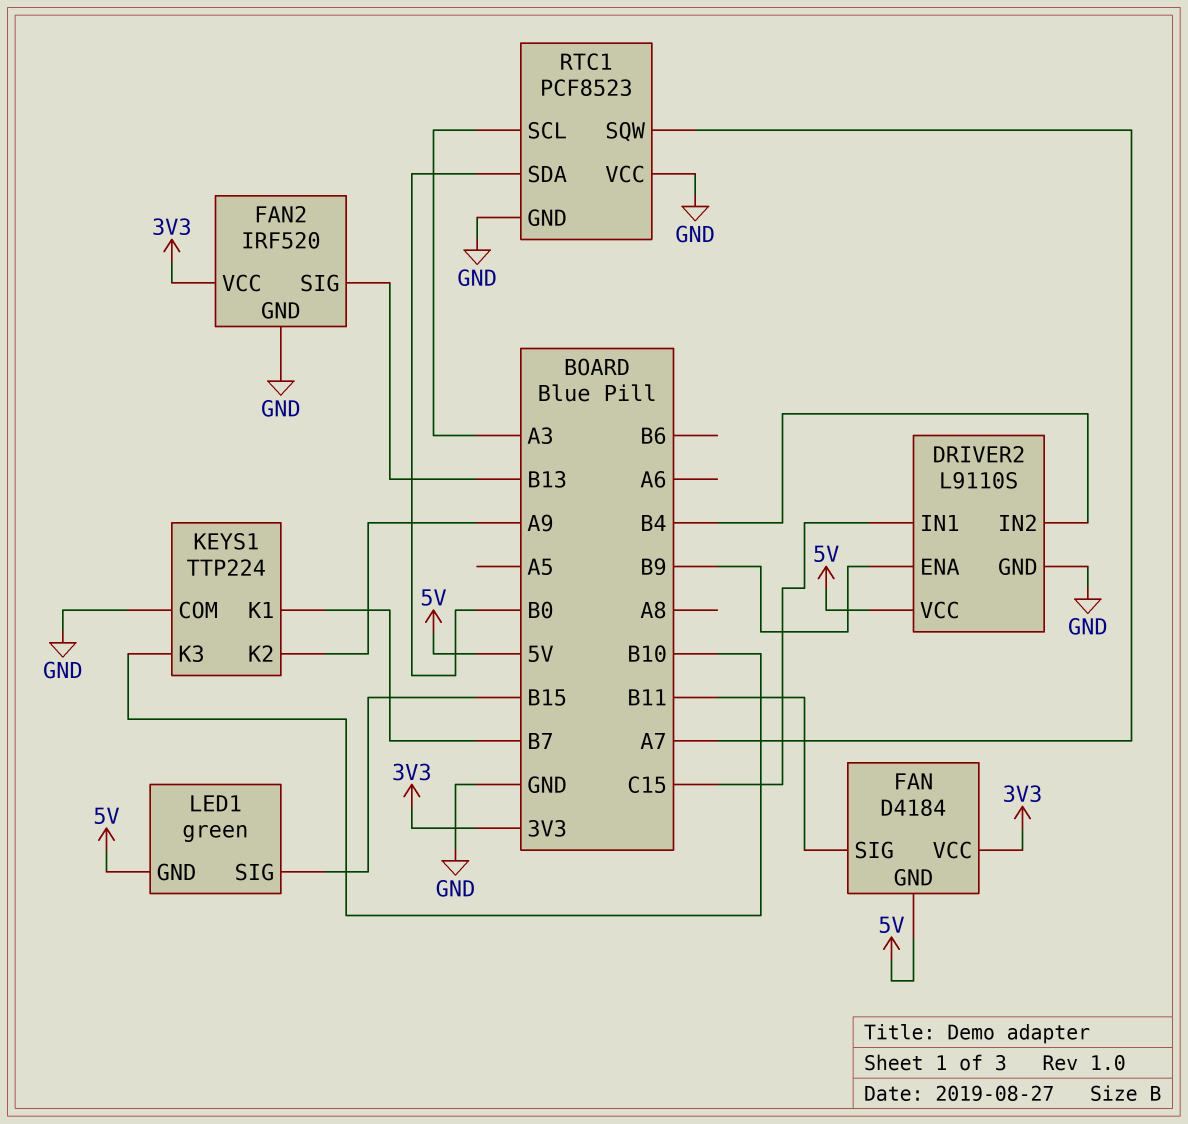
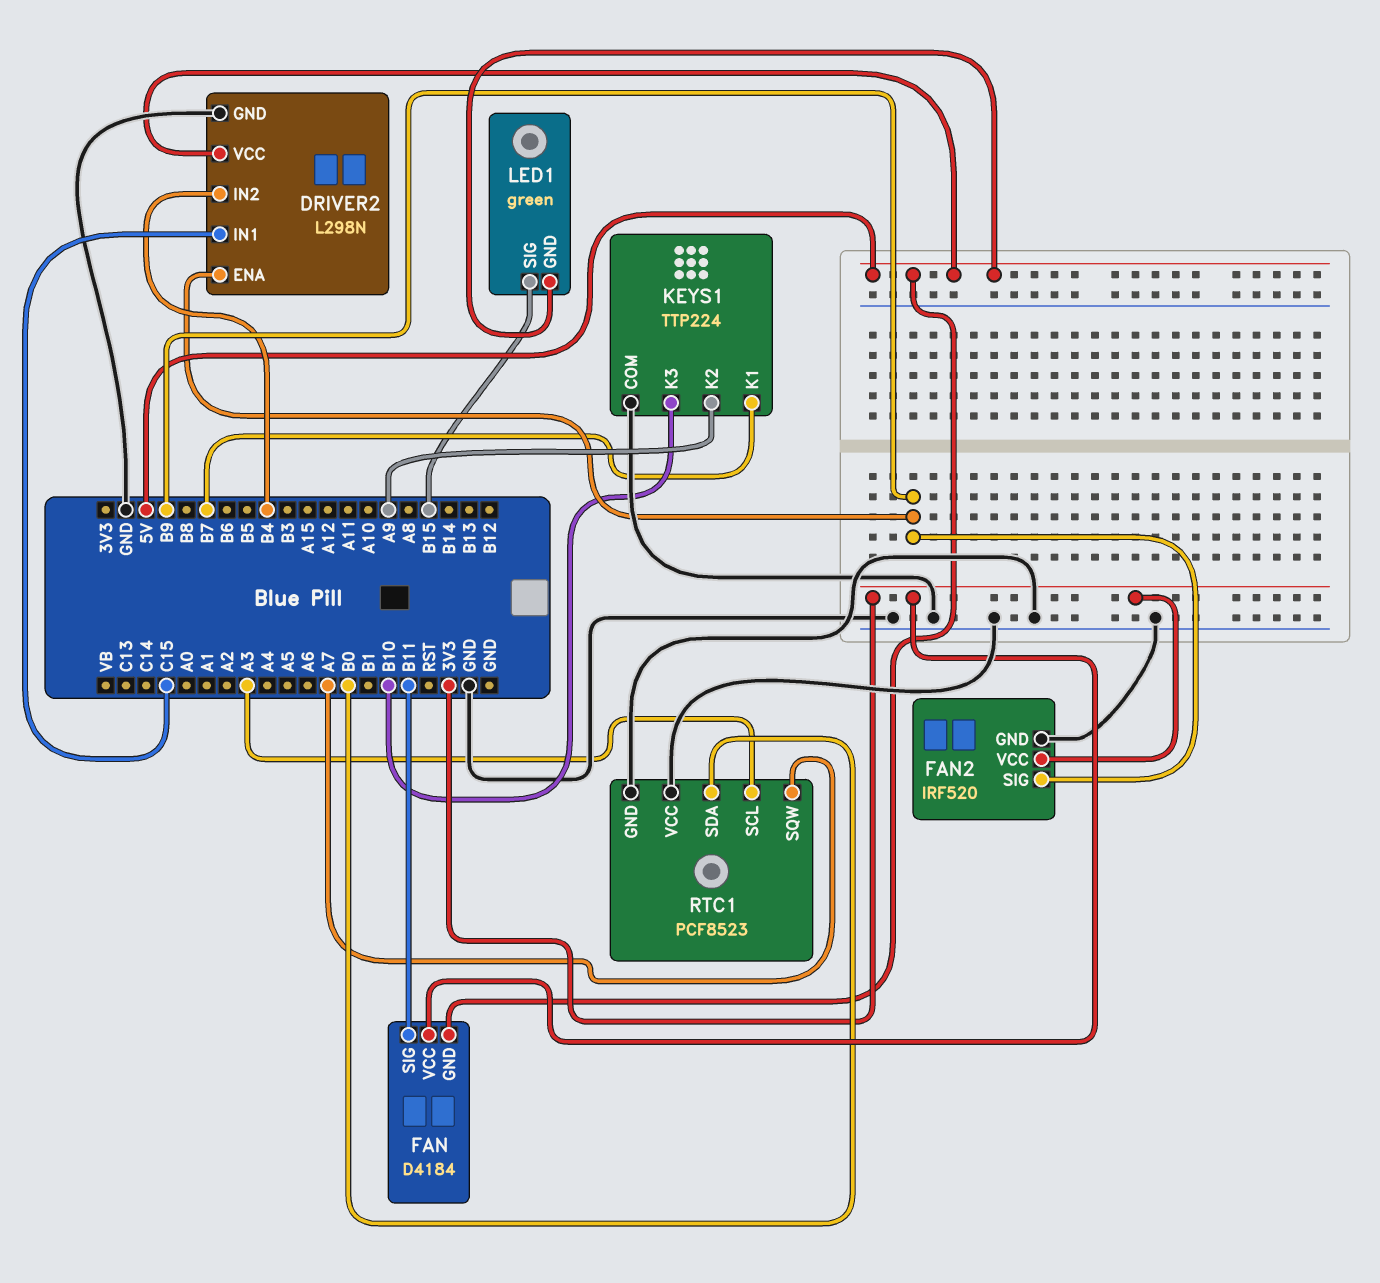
DRIVER2: L9110S -> L298N
FAN2 pin SIG: B13 -> B9

